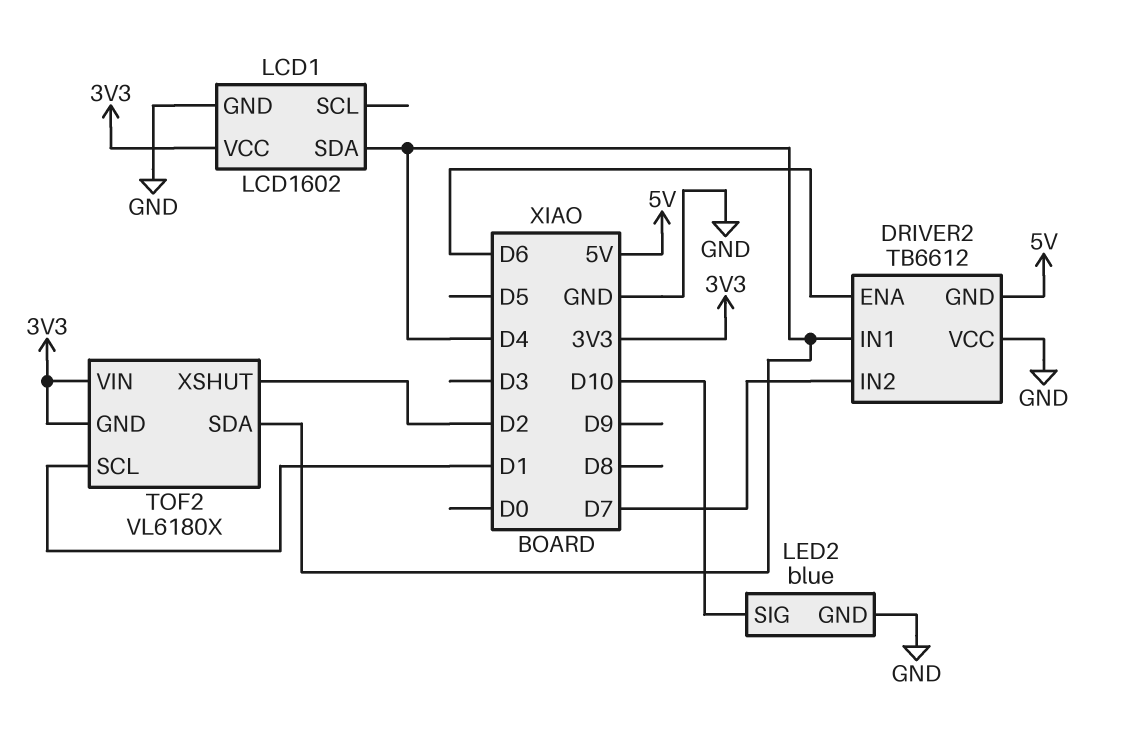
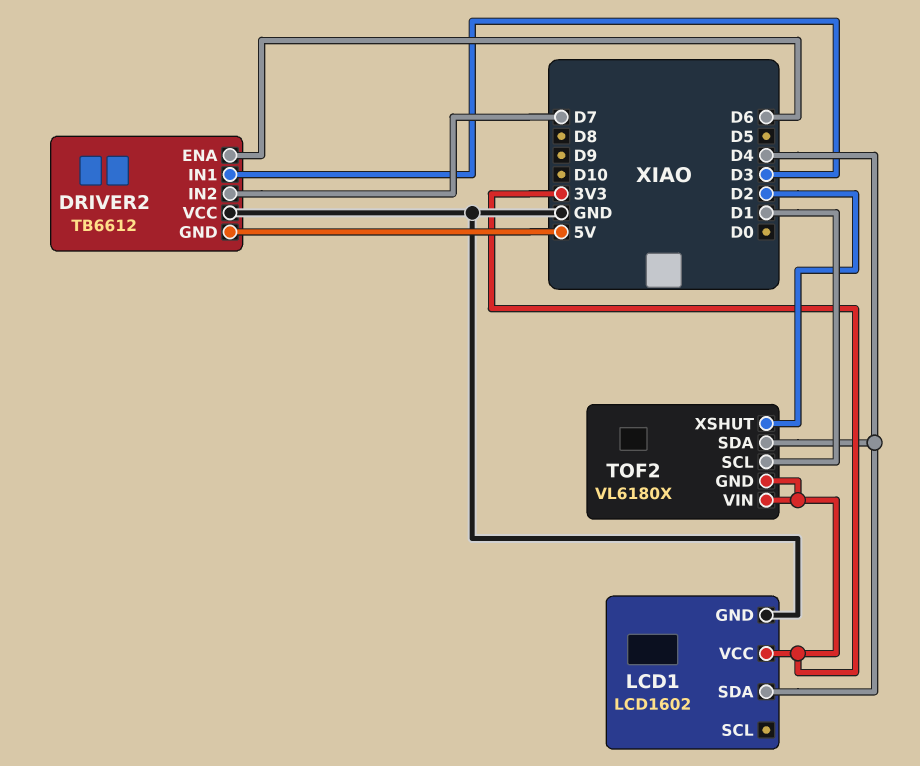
DRIVER2 pin IN1: D4 -> D3
LED2: blue -> none
LED2 pin GND: GND -> none
LED2 pin SIG: D10 -> none

